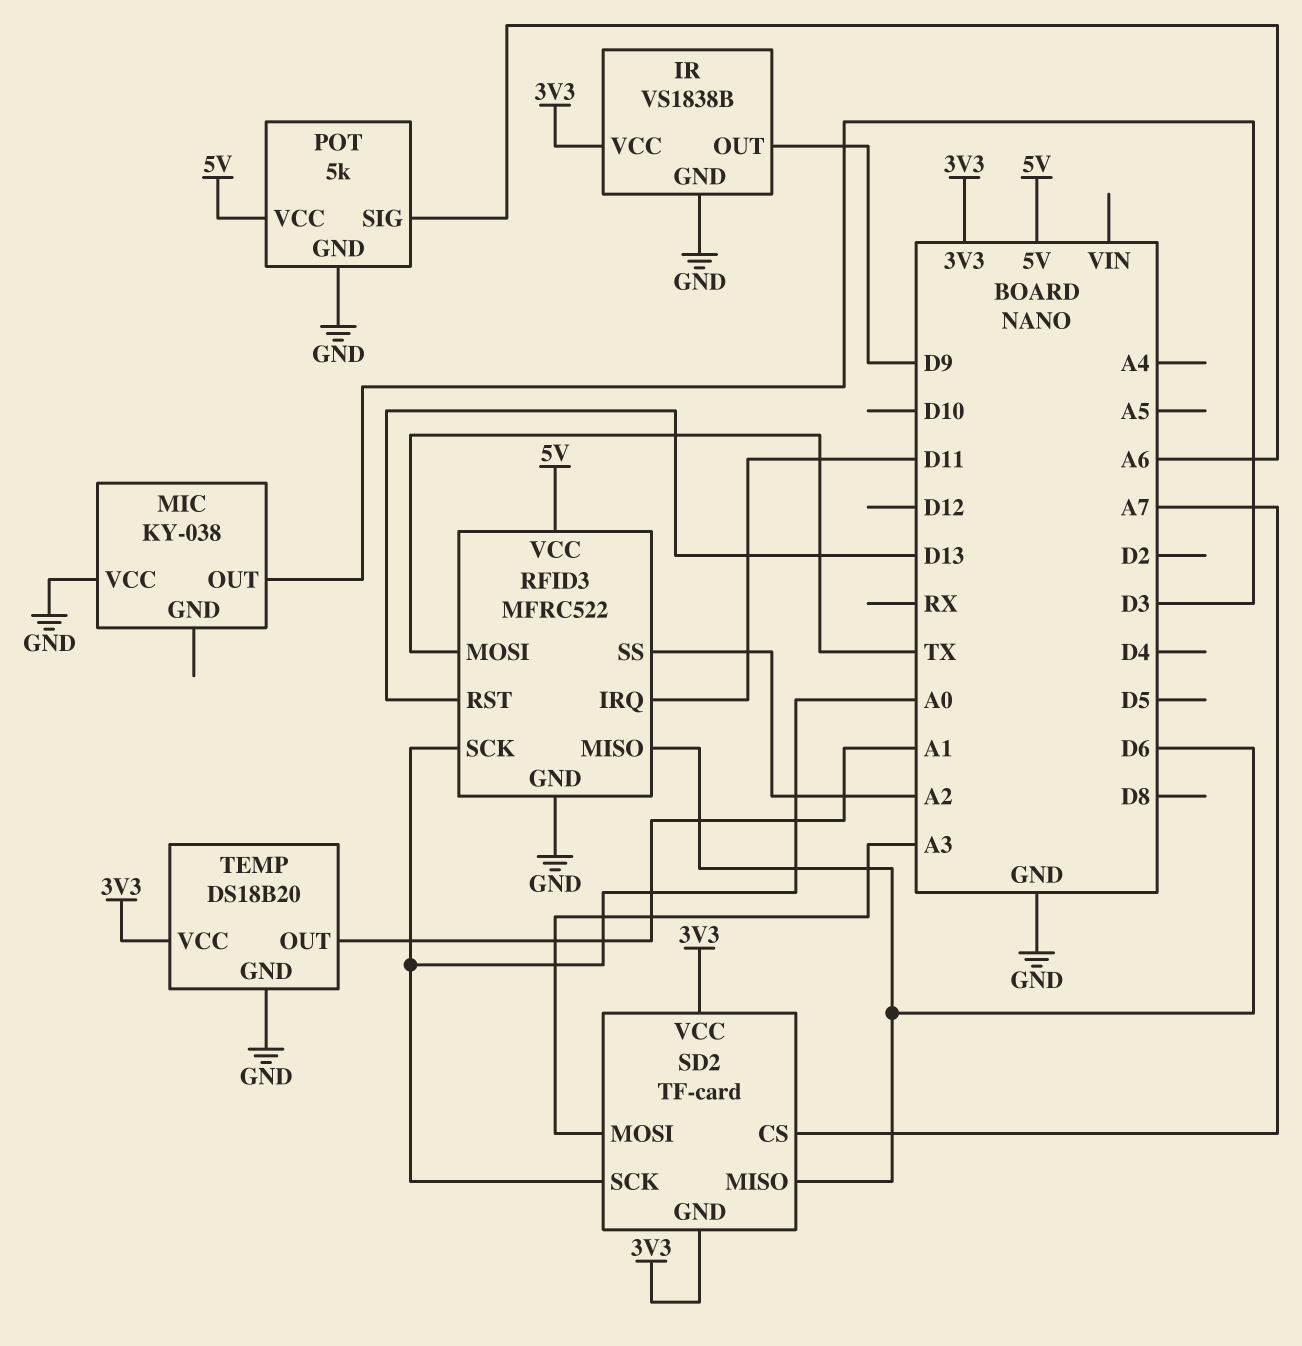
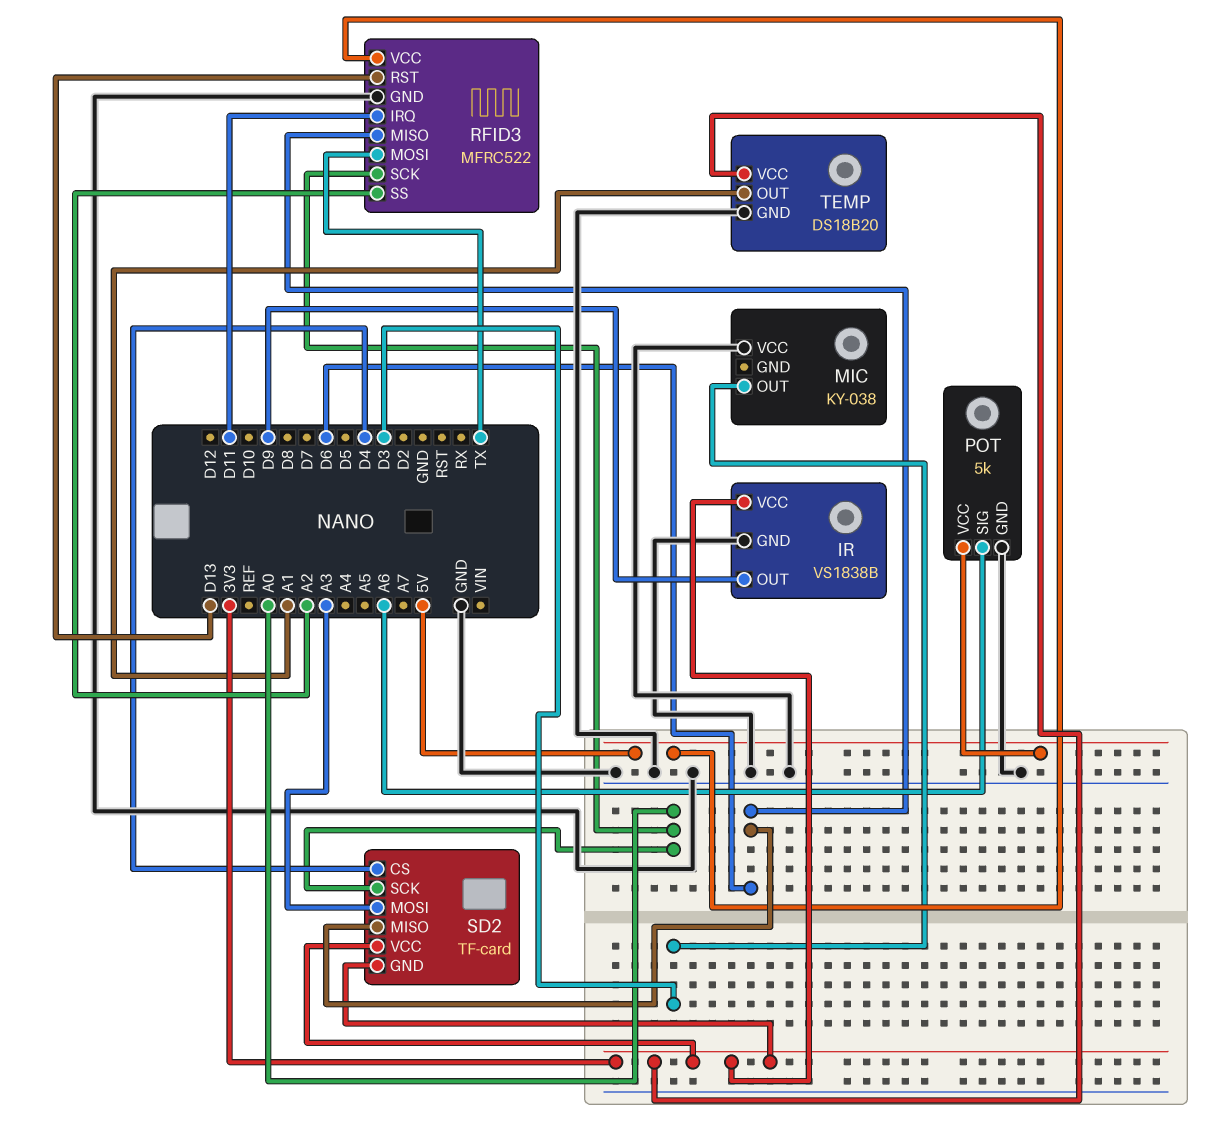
SD2 pin CS: A7 -> D4

